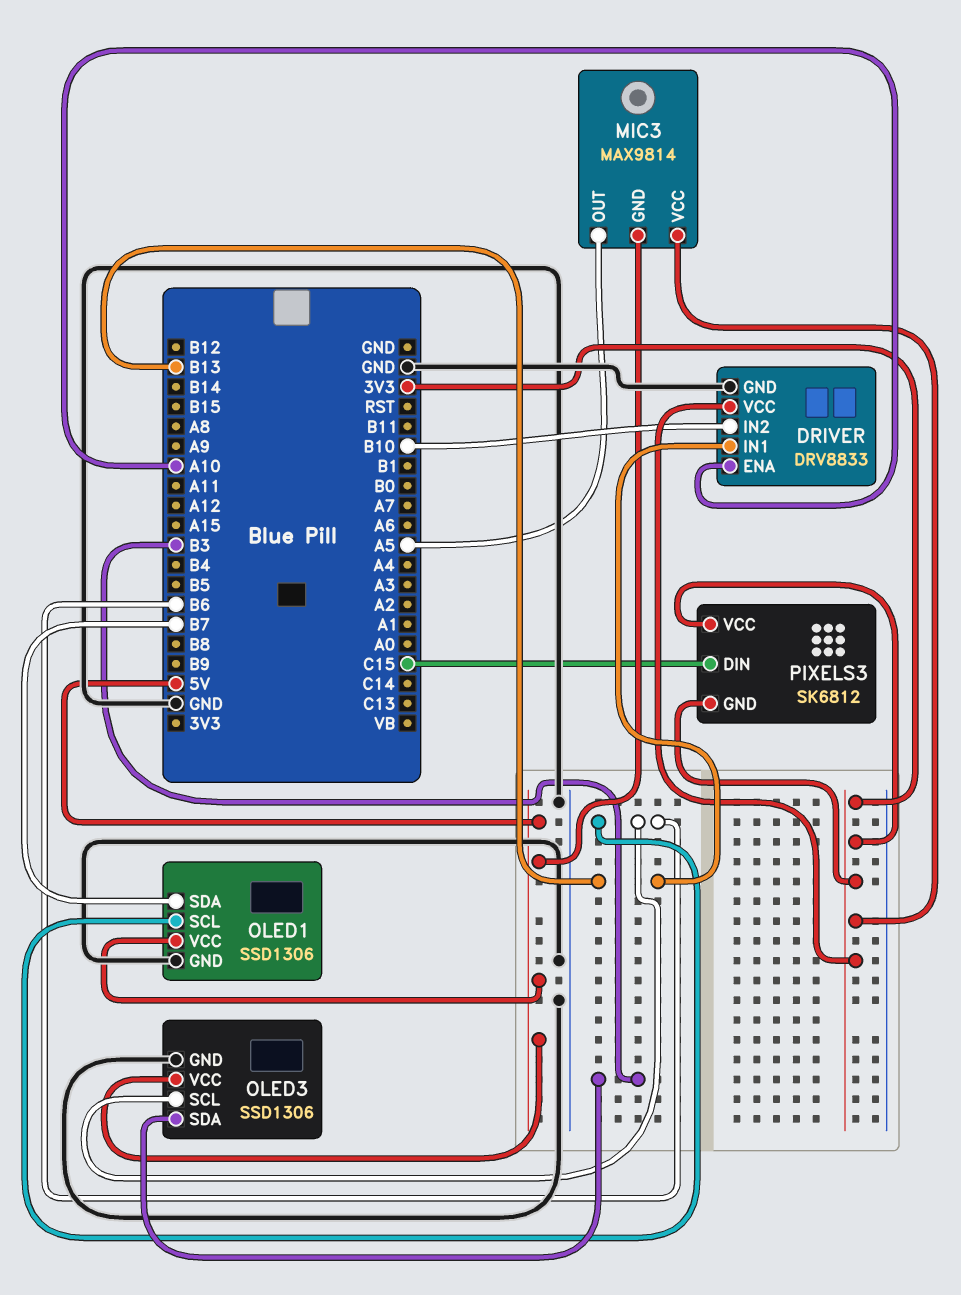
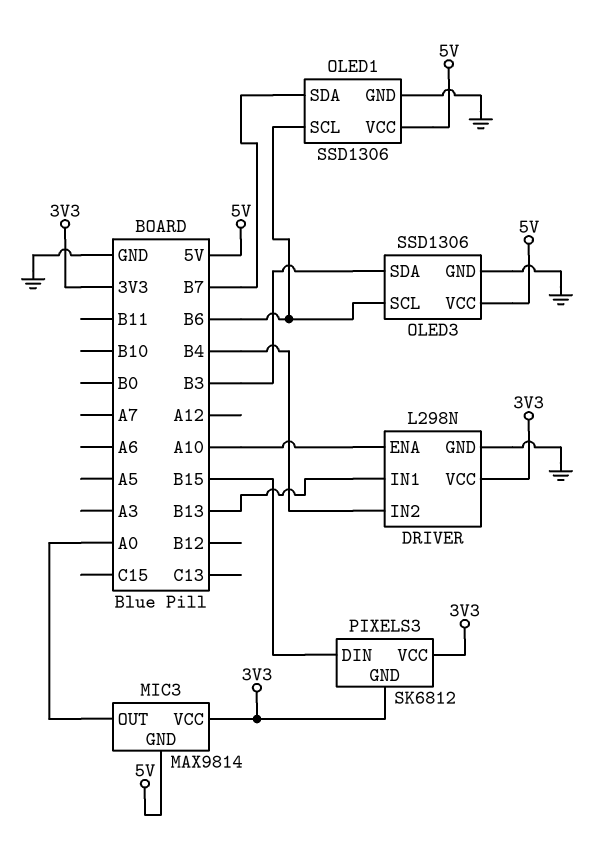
DRIVER: DRV8833 -> L298N
DRIVER pin IN2: B10 -> B4
MIC3 pin OUT: A5 -> A0
PIXELS3 pin DIN: C15 -> B15

